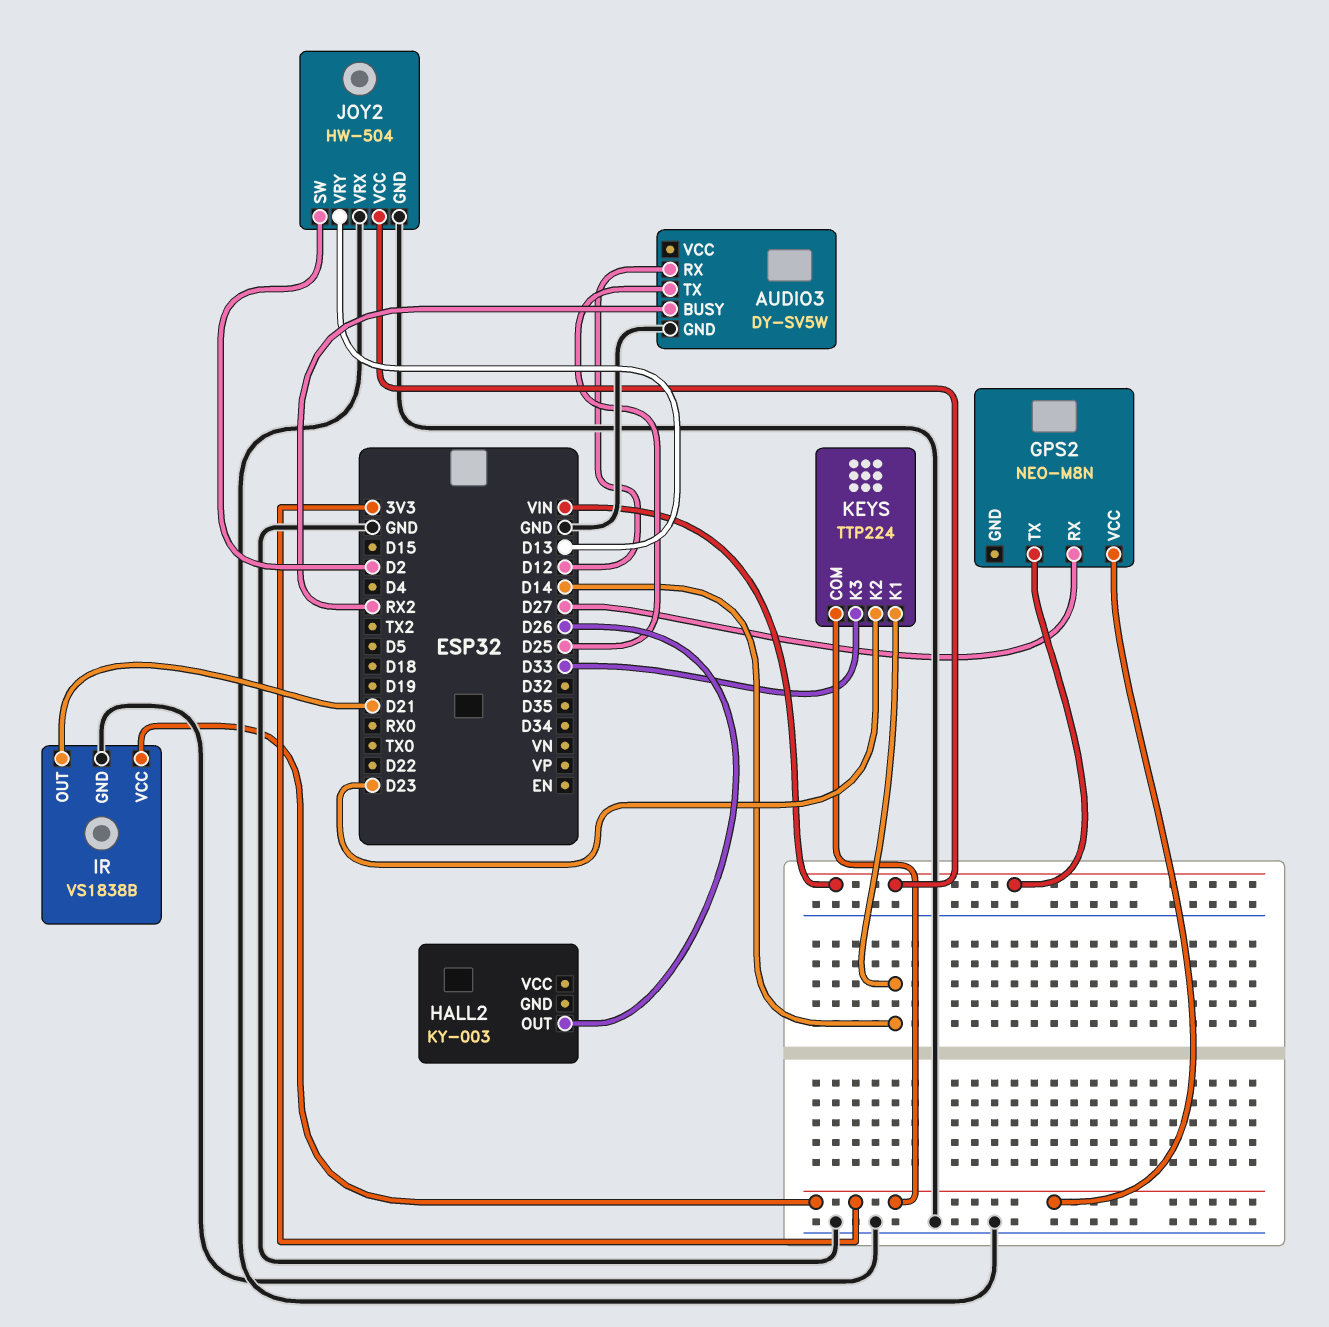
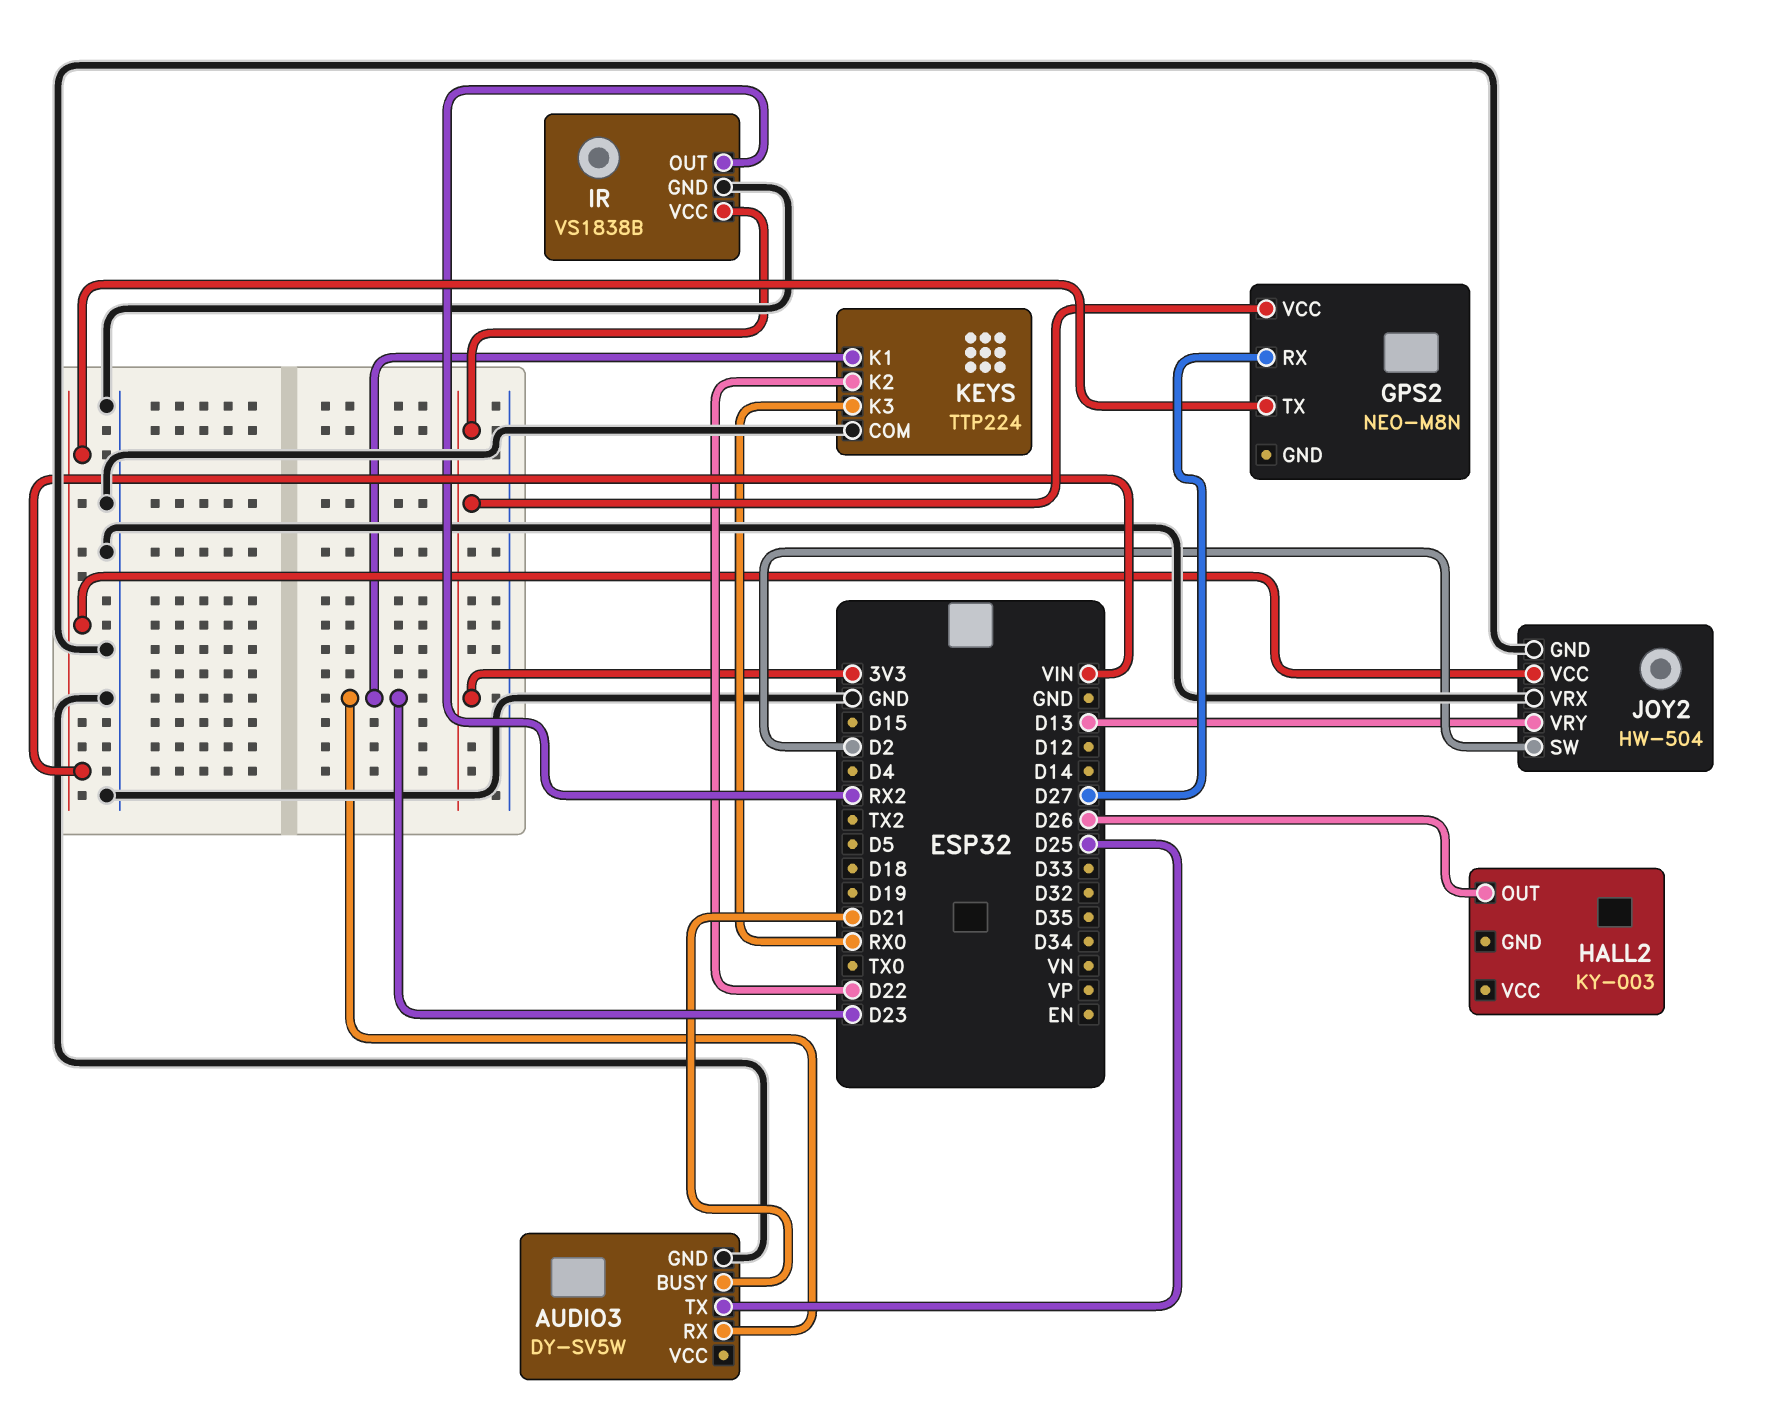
AUDIO3 pin BUSY: RX2 -> D21
AUDIO3 pin RX: D12 -> D23
IR pin OUT: D21 -> RX2
KEYS pin COM: 3V3 -> GND
KEYS pin K1: D14 -> D23
KEYS pin K2: D23 -> D22
KEYS pin K3: D33 -> RX0

